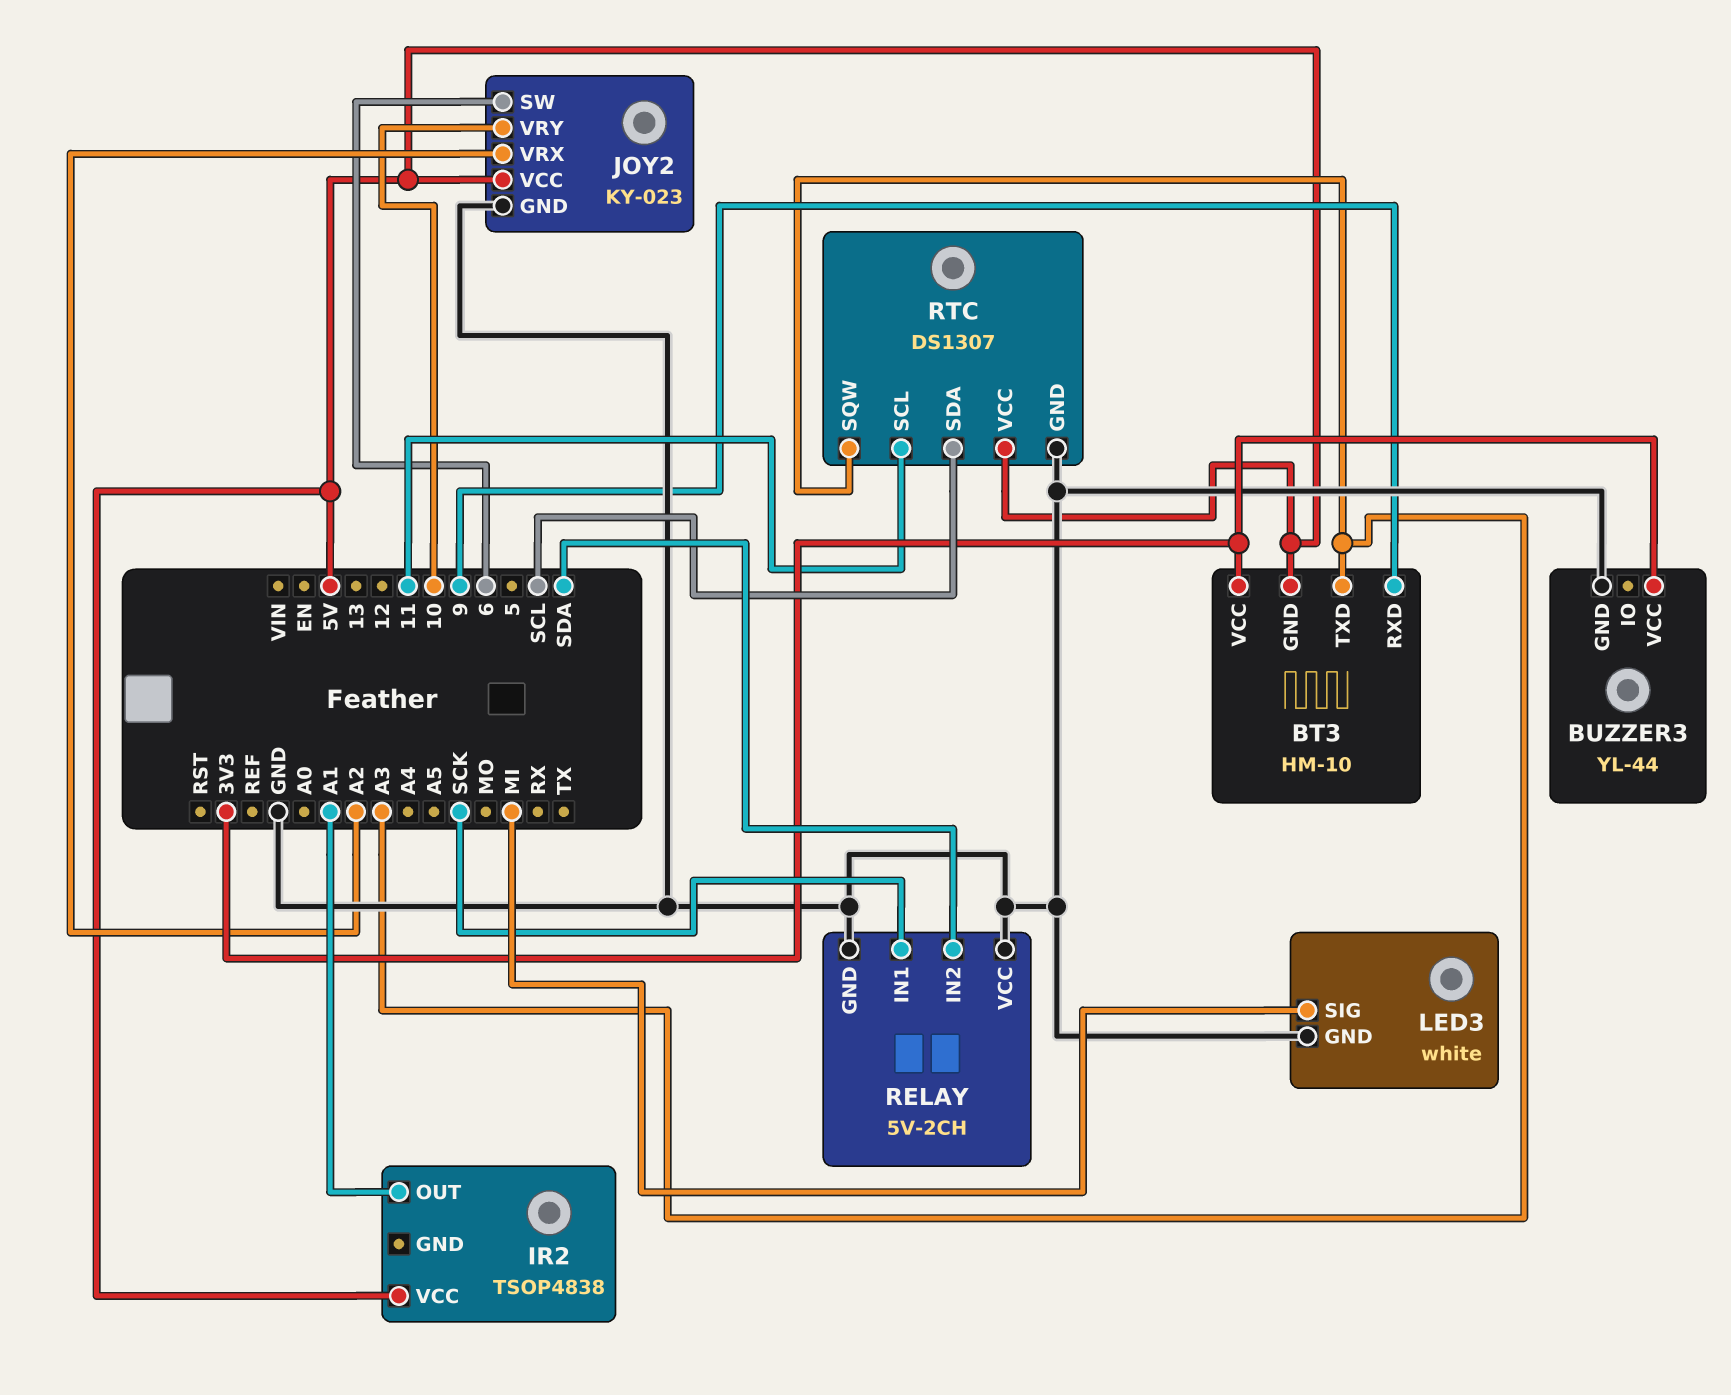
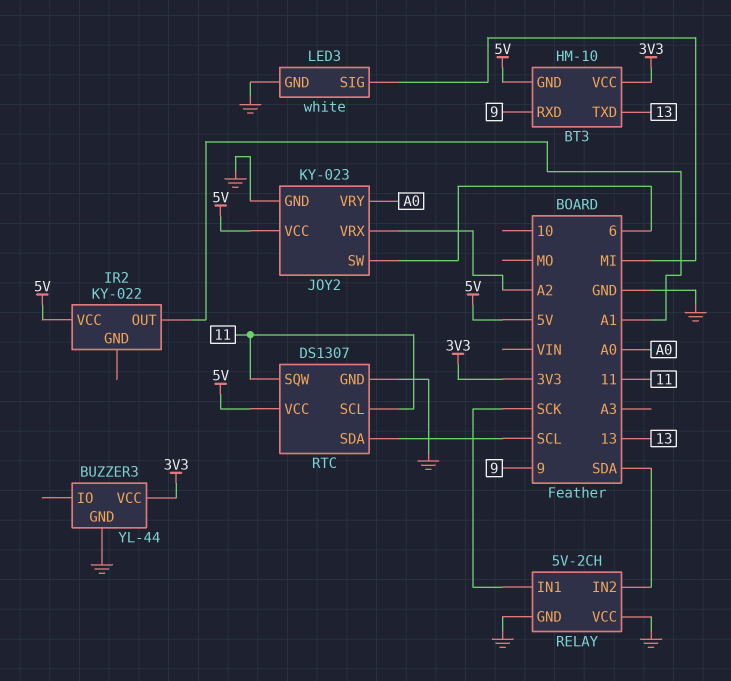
BT3 pin TXD: A3 -> 13
IR2: TSOP4838 -> KY-022
JOY2 pin VRY: 10 -> A0
RTC pin SQW: A3 -> 11

